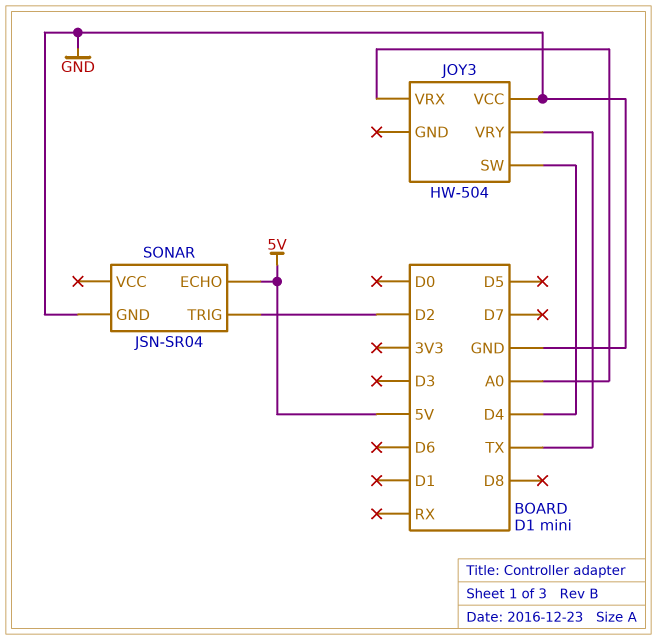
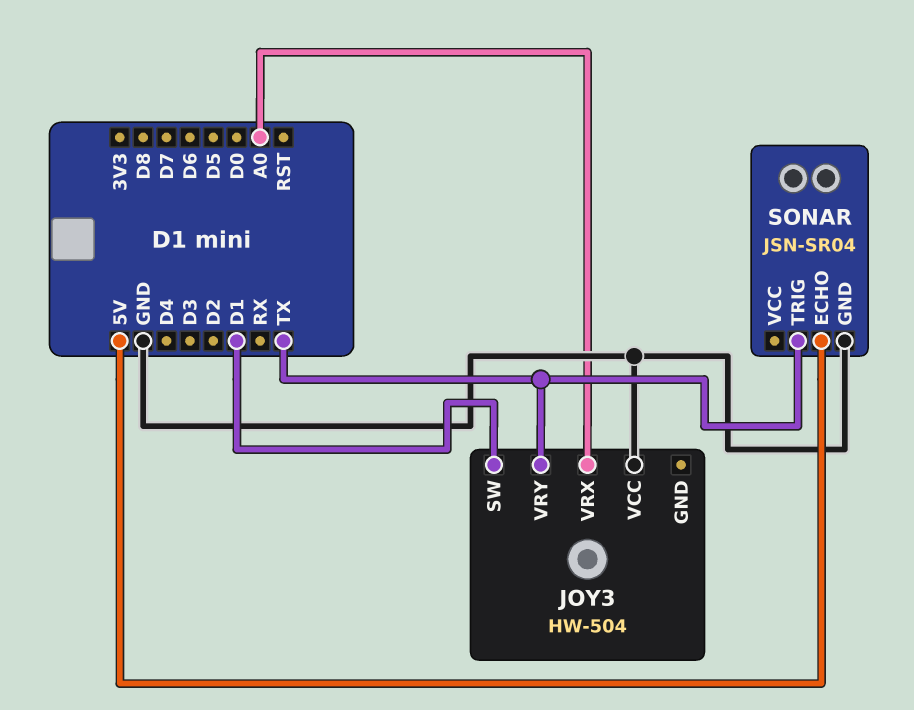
JOY3 pin SW: D4 -> D1
SONAR pin TRIG: D2 -> TX

